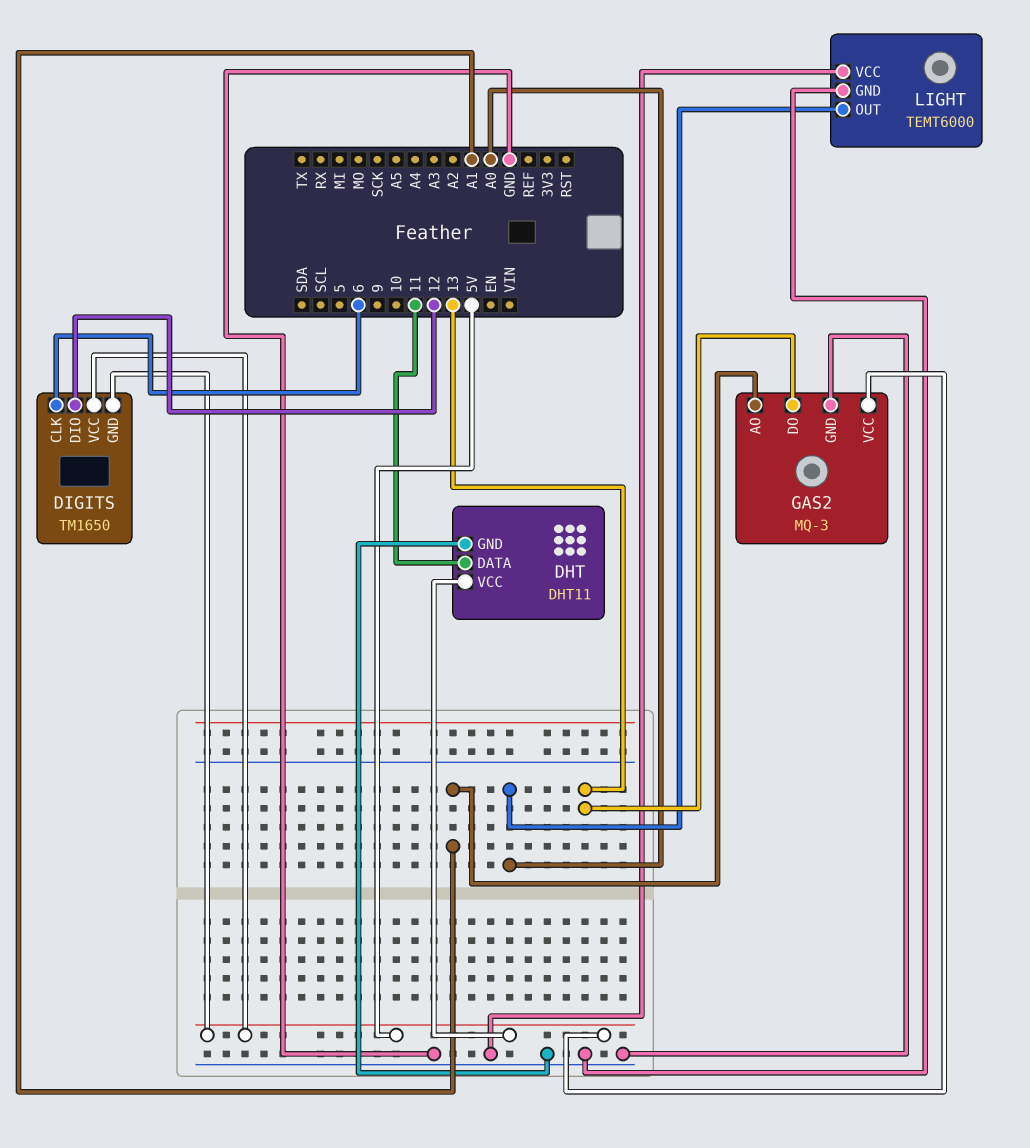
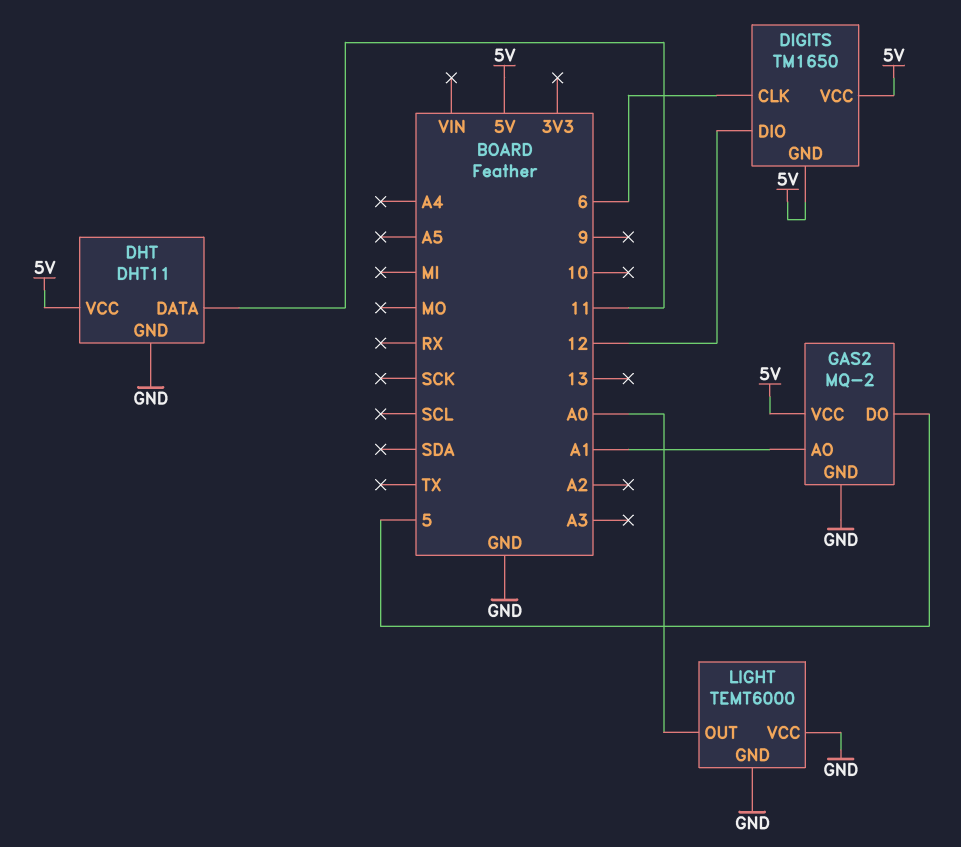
GAS2: MQ-3 -> MQ-2
GAS2 pin DO: 13 -> 5

